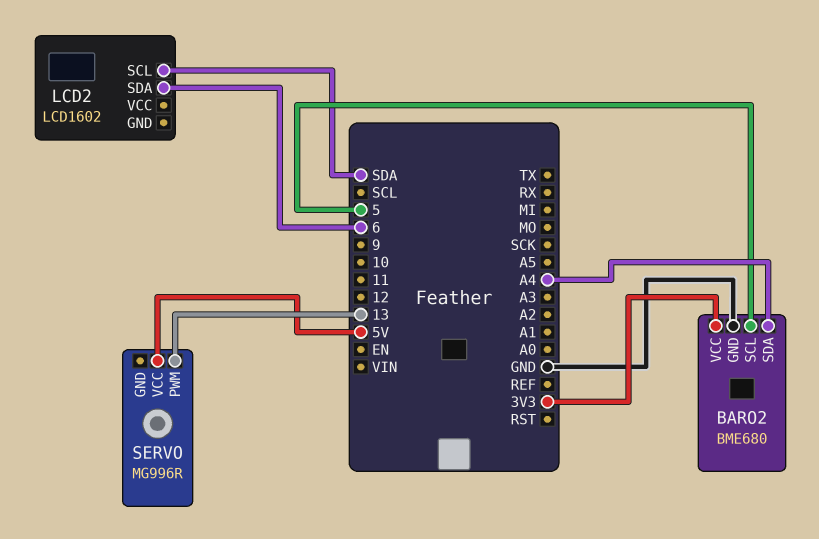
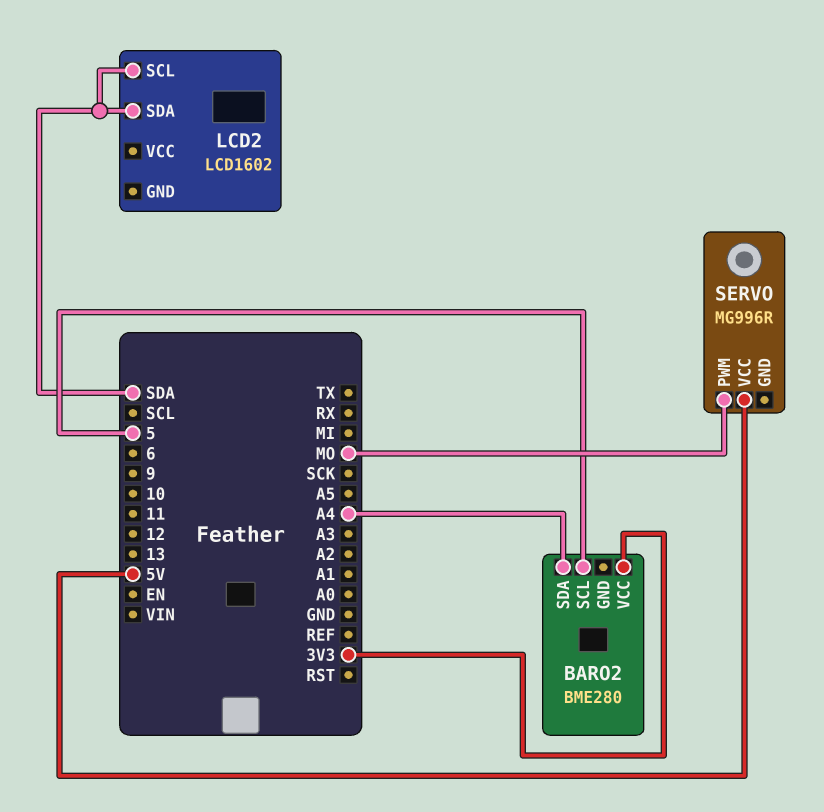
BARO2: BME680 -> BME280
BARO2 pin GND: GND -> none
LCD2 pin SDA: 6 -> SDA
SERVO pin PWM: 13 -> MO

